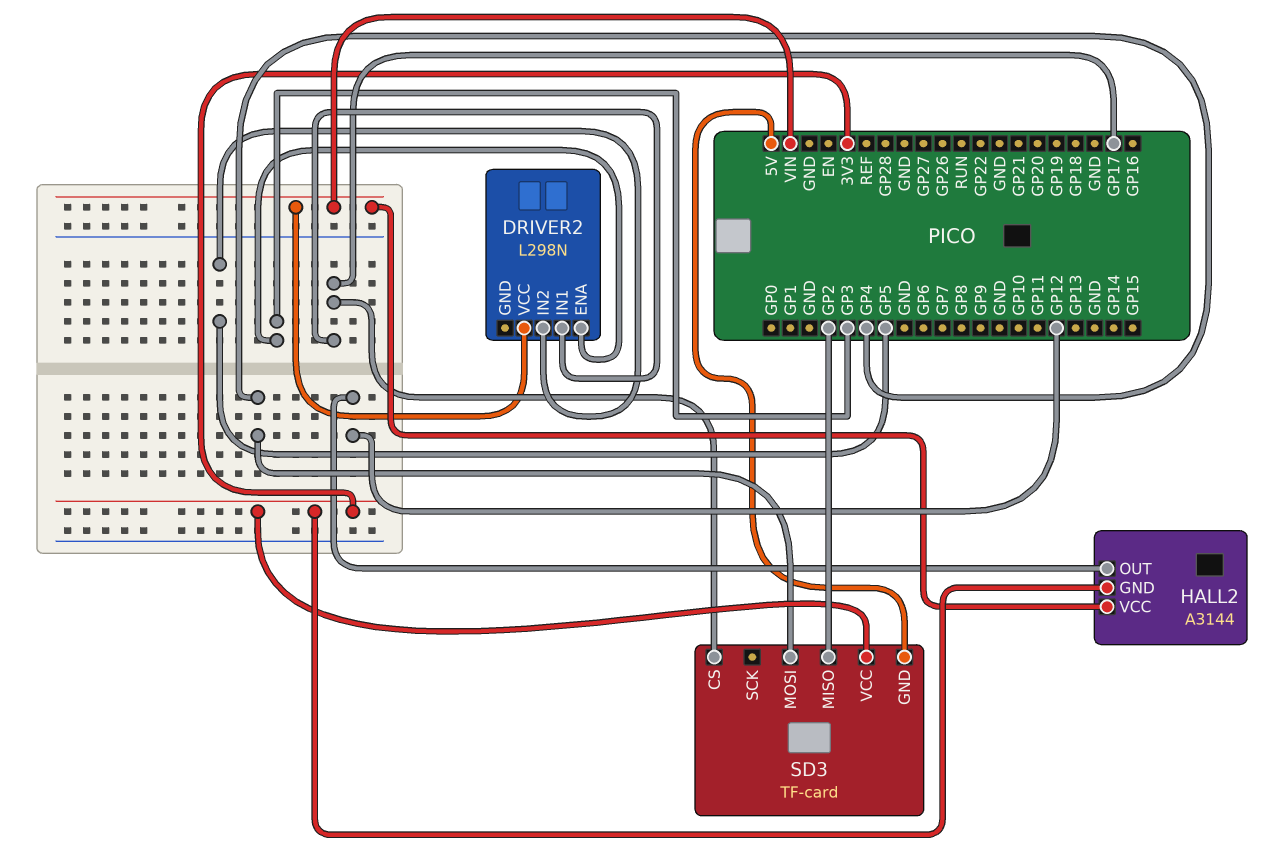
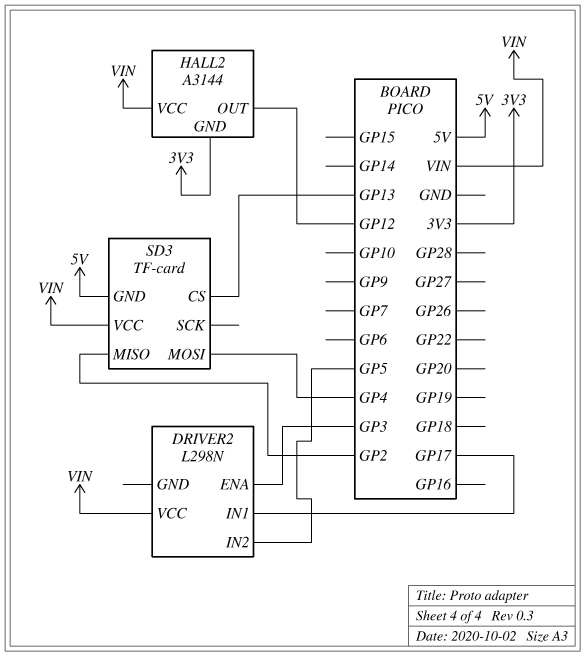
SD3 pin CS: GP17 -> GP13
SD3 pin VCC: 3V3 -> VIN

